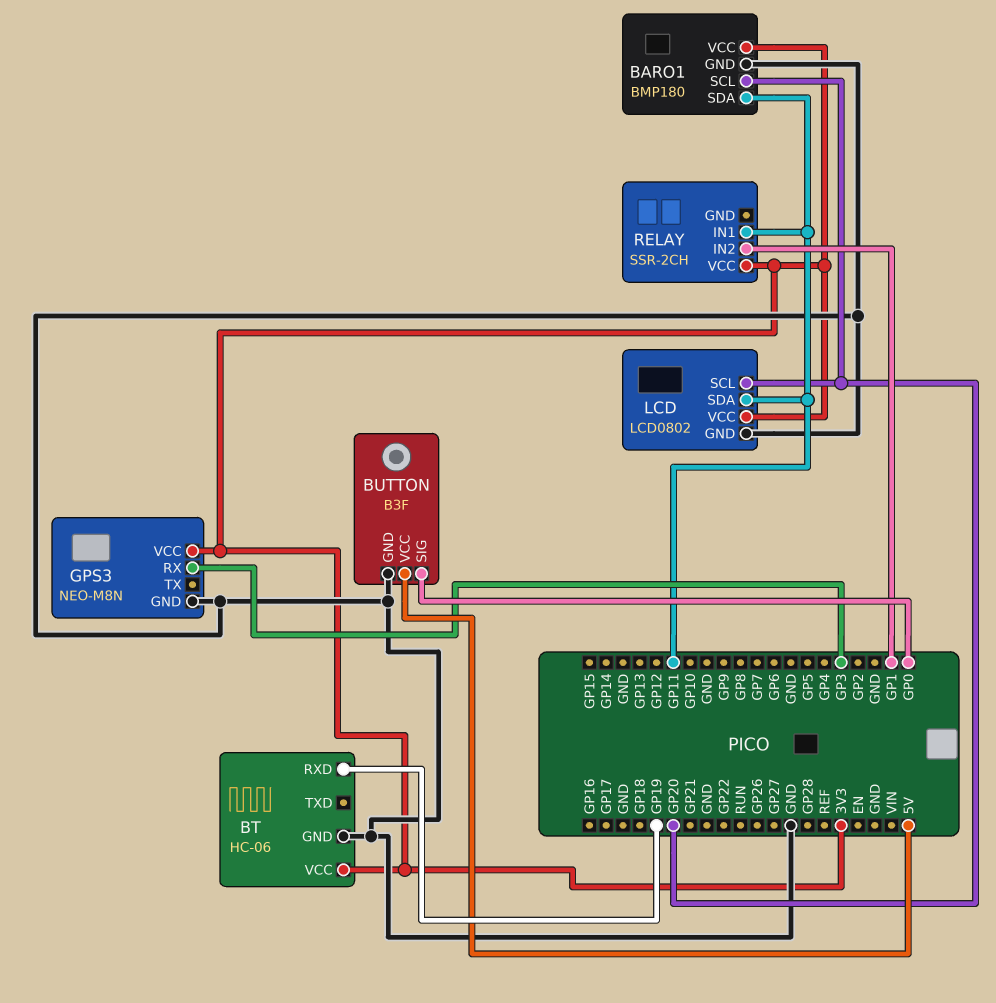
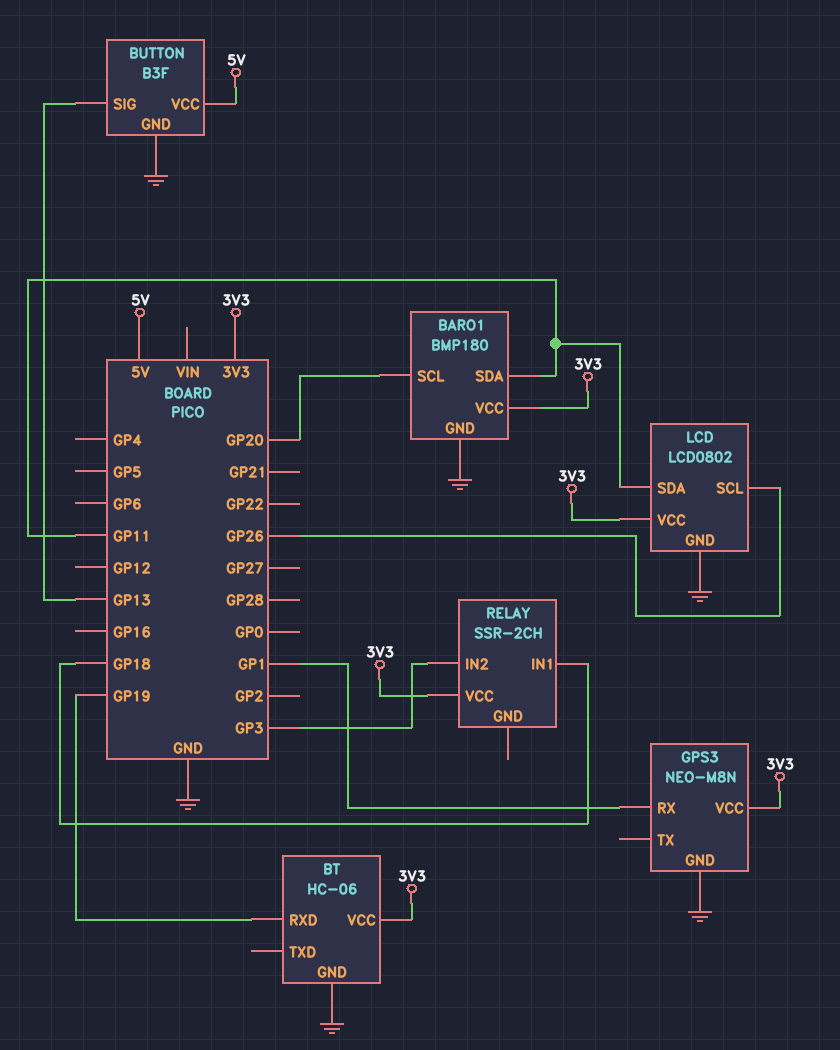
BUTTON pin SIG: GP0 -> GP13
GPS3 pin RX: GP3 -> GP1
LCD pin SCL: GP20 -> GP26
RELAY pin IN1: GP11 -> GP18
RELAY pin IN2: GP1 -> GP3

